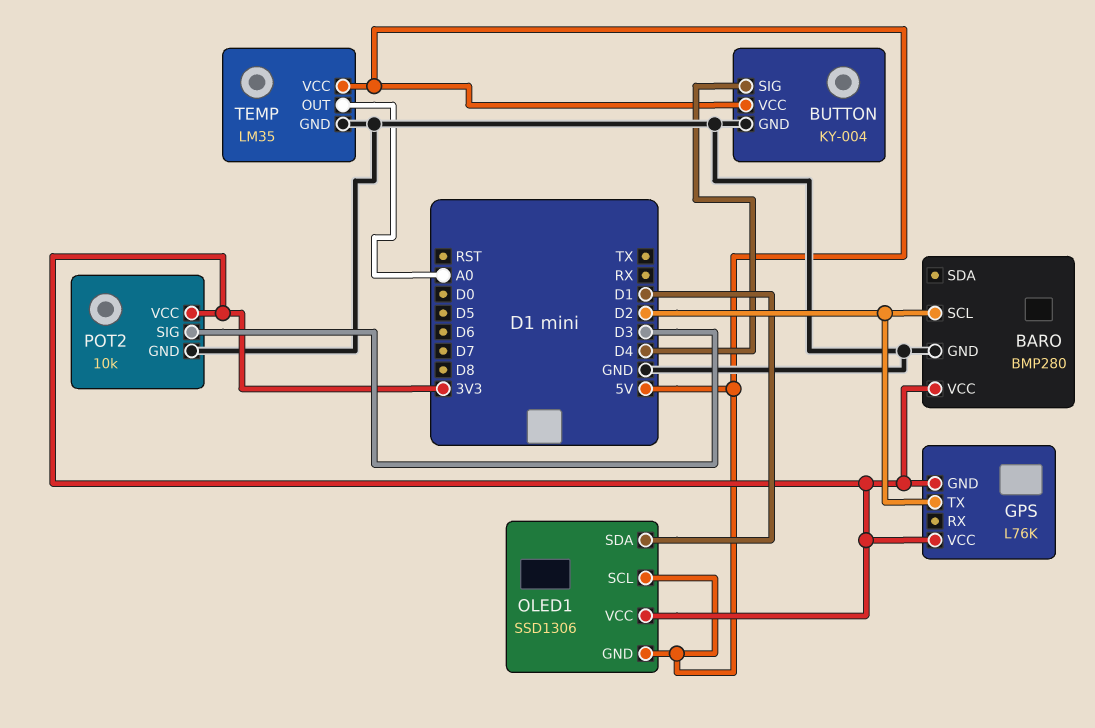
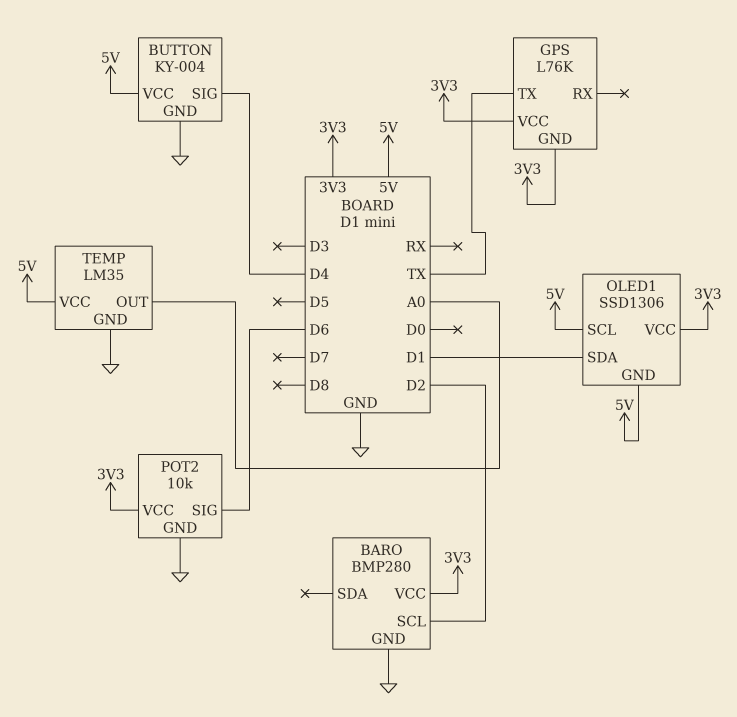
GPS pin TX: D2 -> TX
POT2 pin SIG: D3 -> D6

